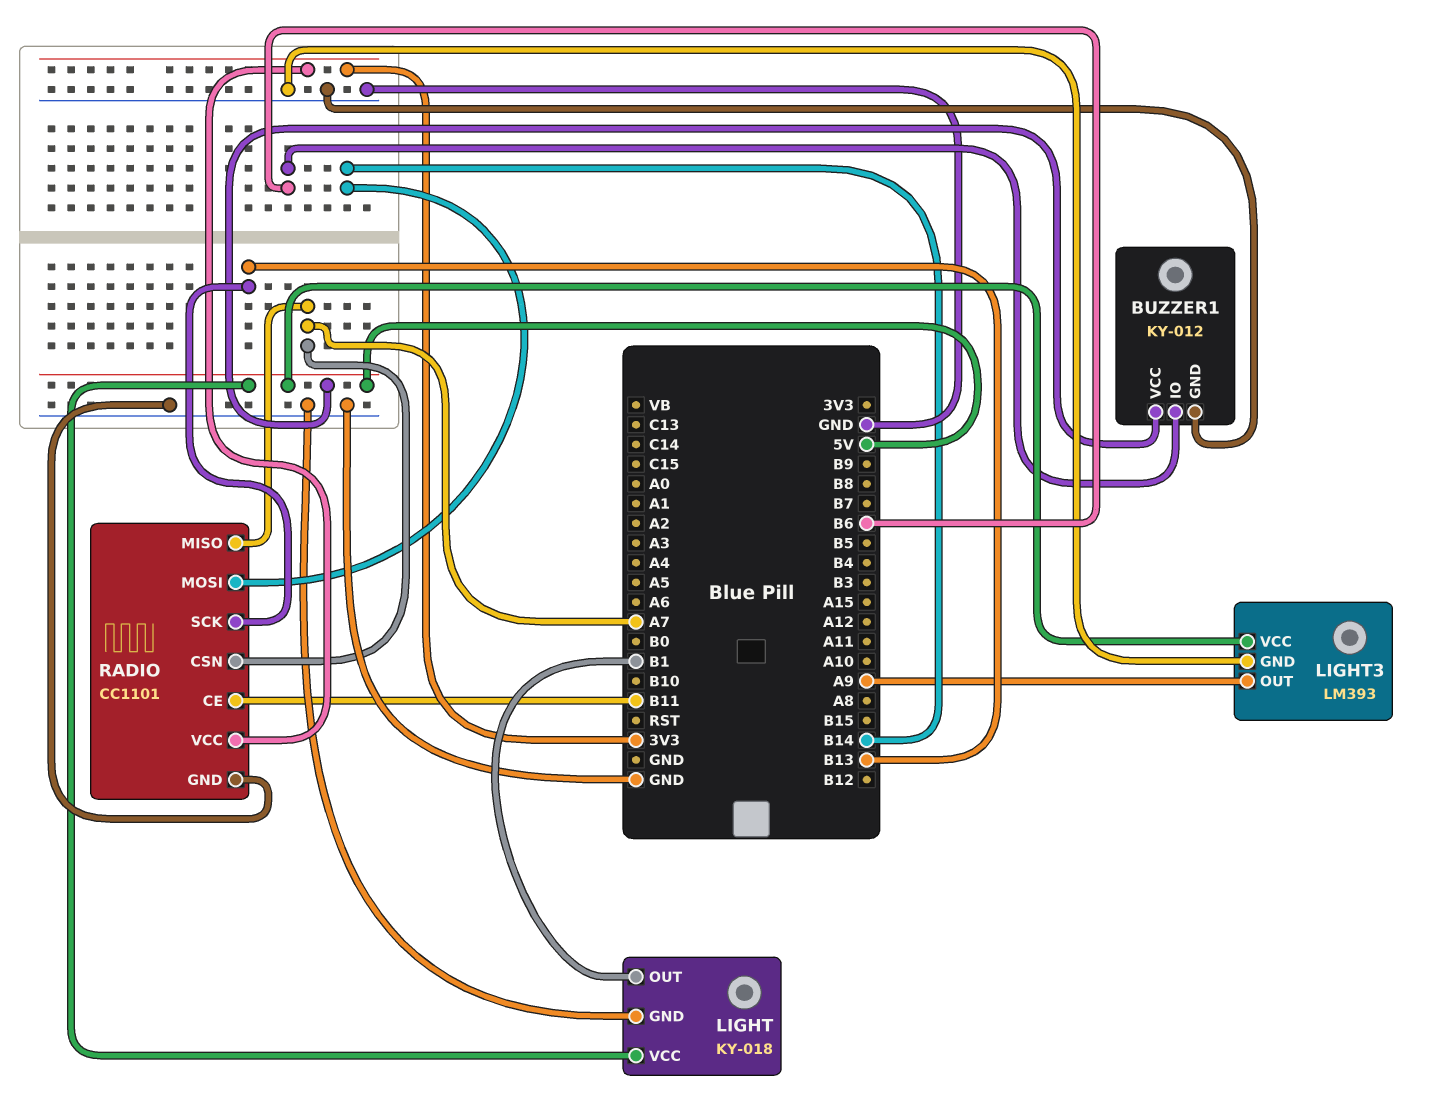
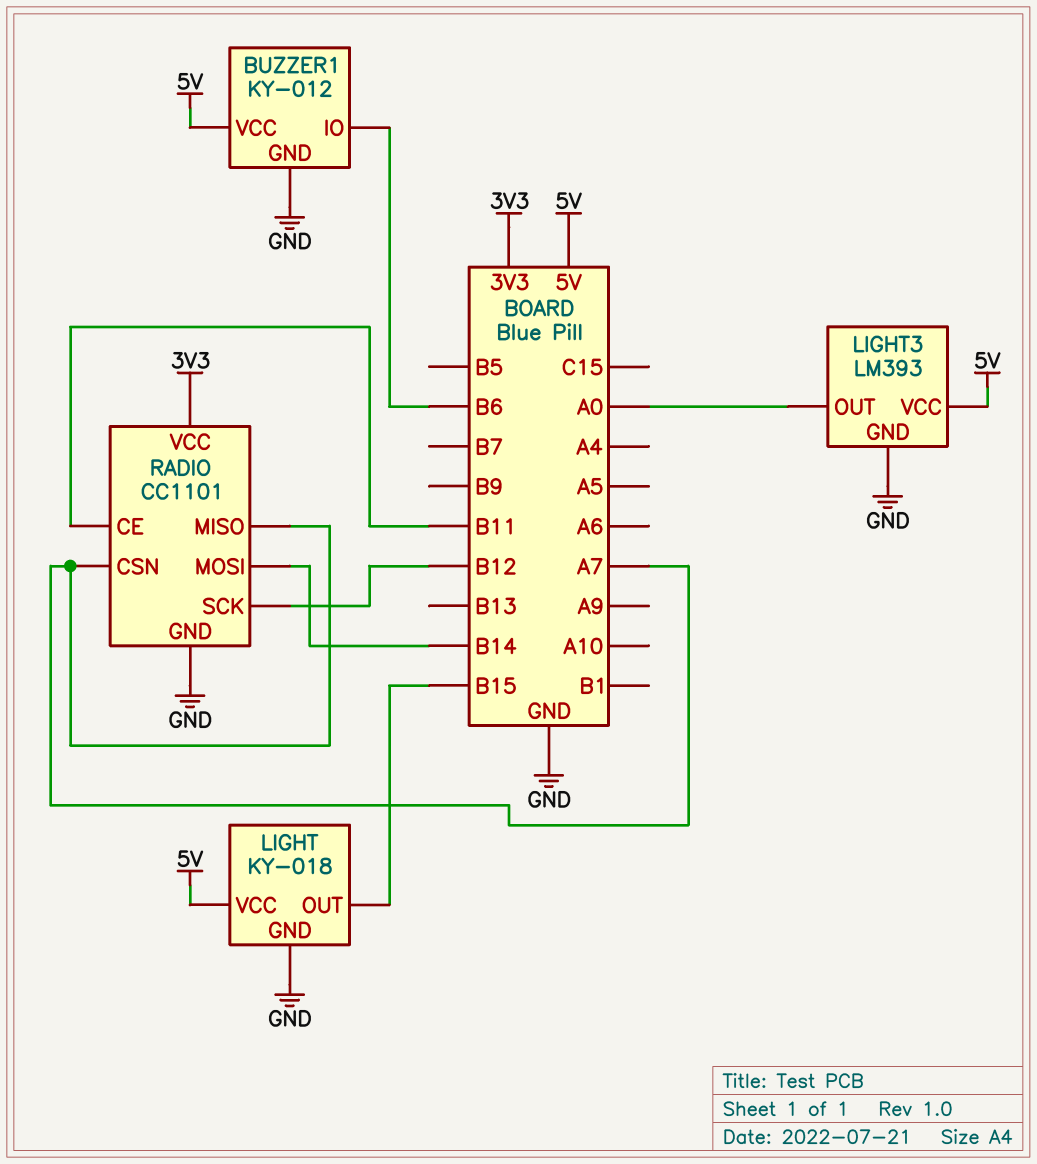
LIGHT pin OUT: B1 -> B15
LIGHT3 pin OUT: A9 -> A0
RADIO pin SCK: B13 -> B12

